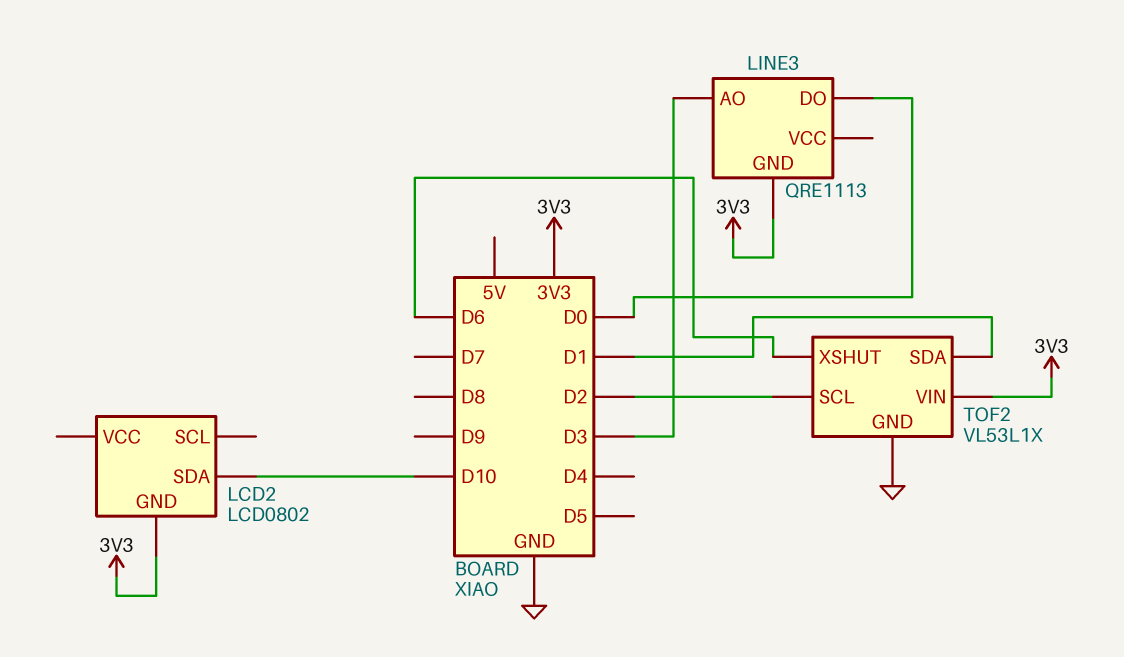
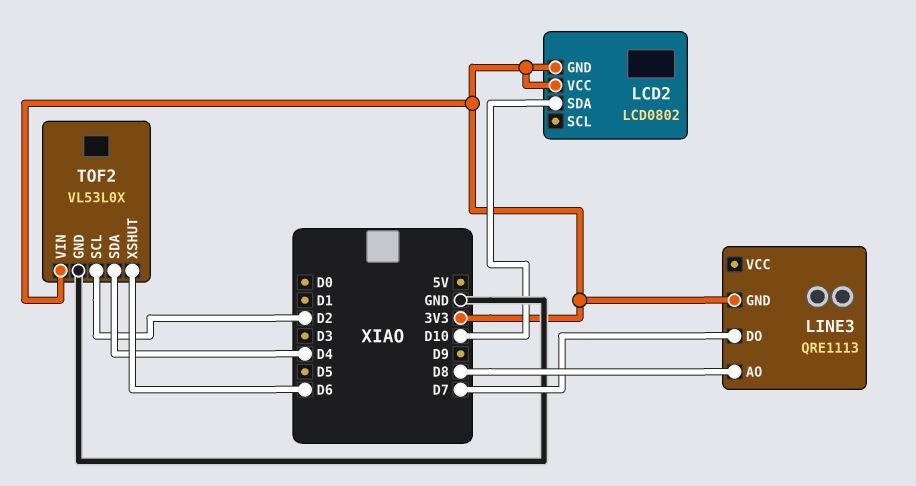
LCD2 pin VCC: none -> 3V3
LINE3 pin AO: D3 -> D8
LINE3 pin DO: D0 -> D7
TOF2: VL53L1X -> VL53L0X
TOF2 pin SDA: D1 -> D4

